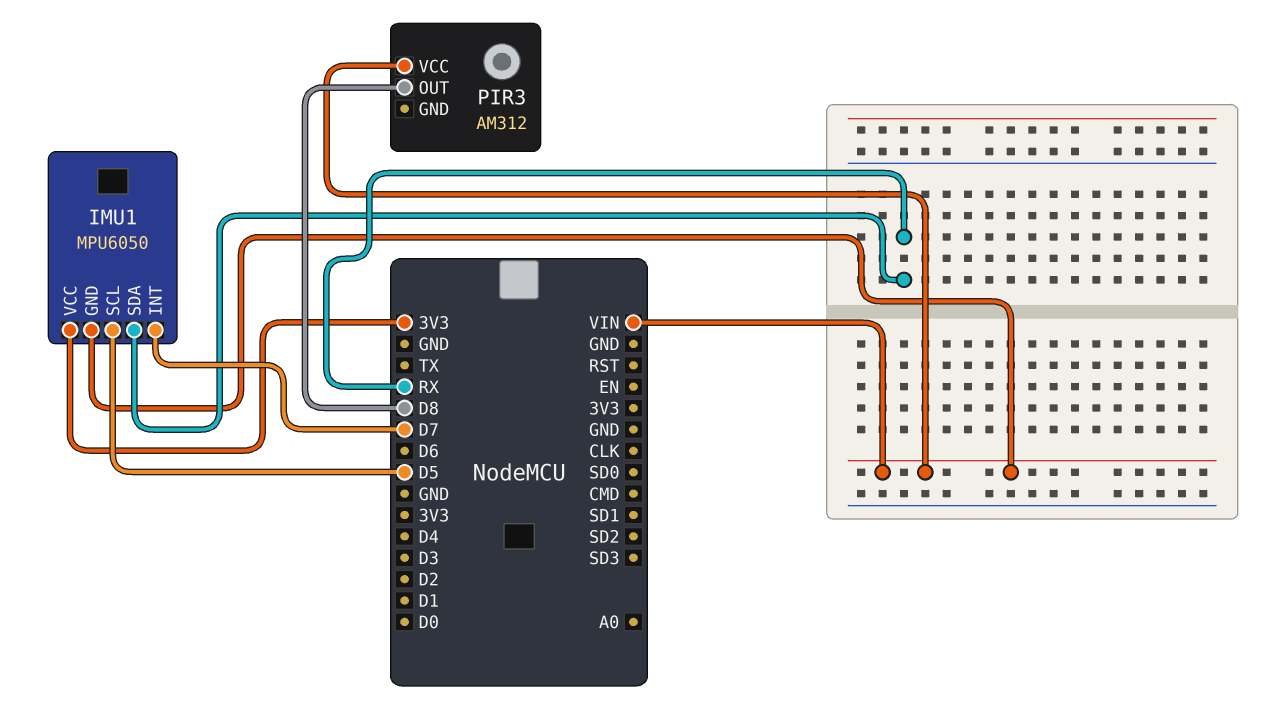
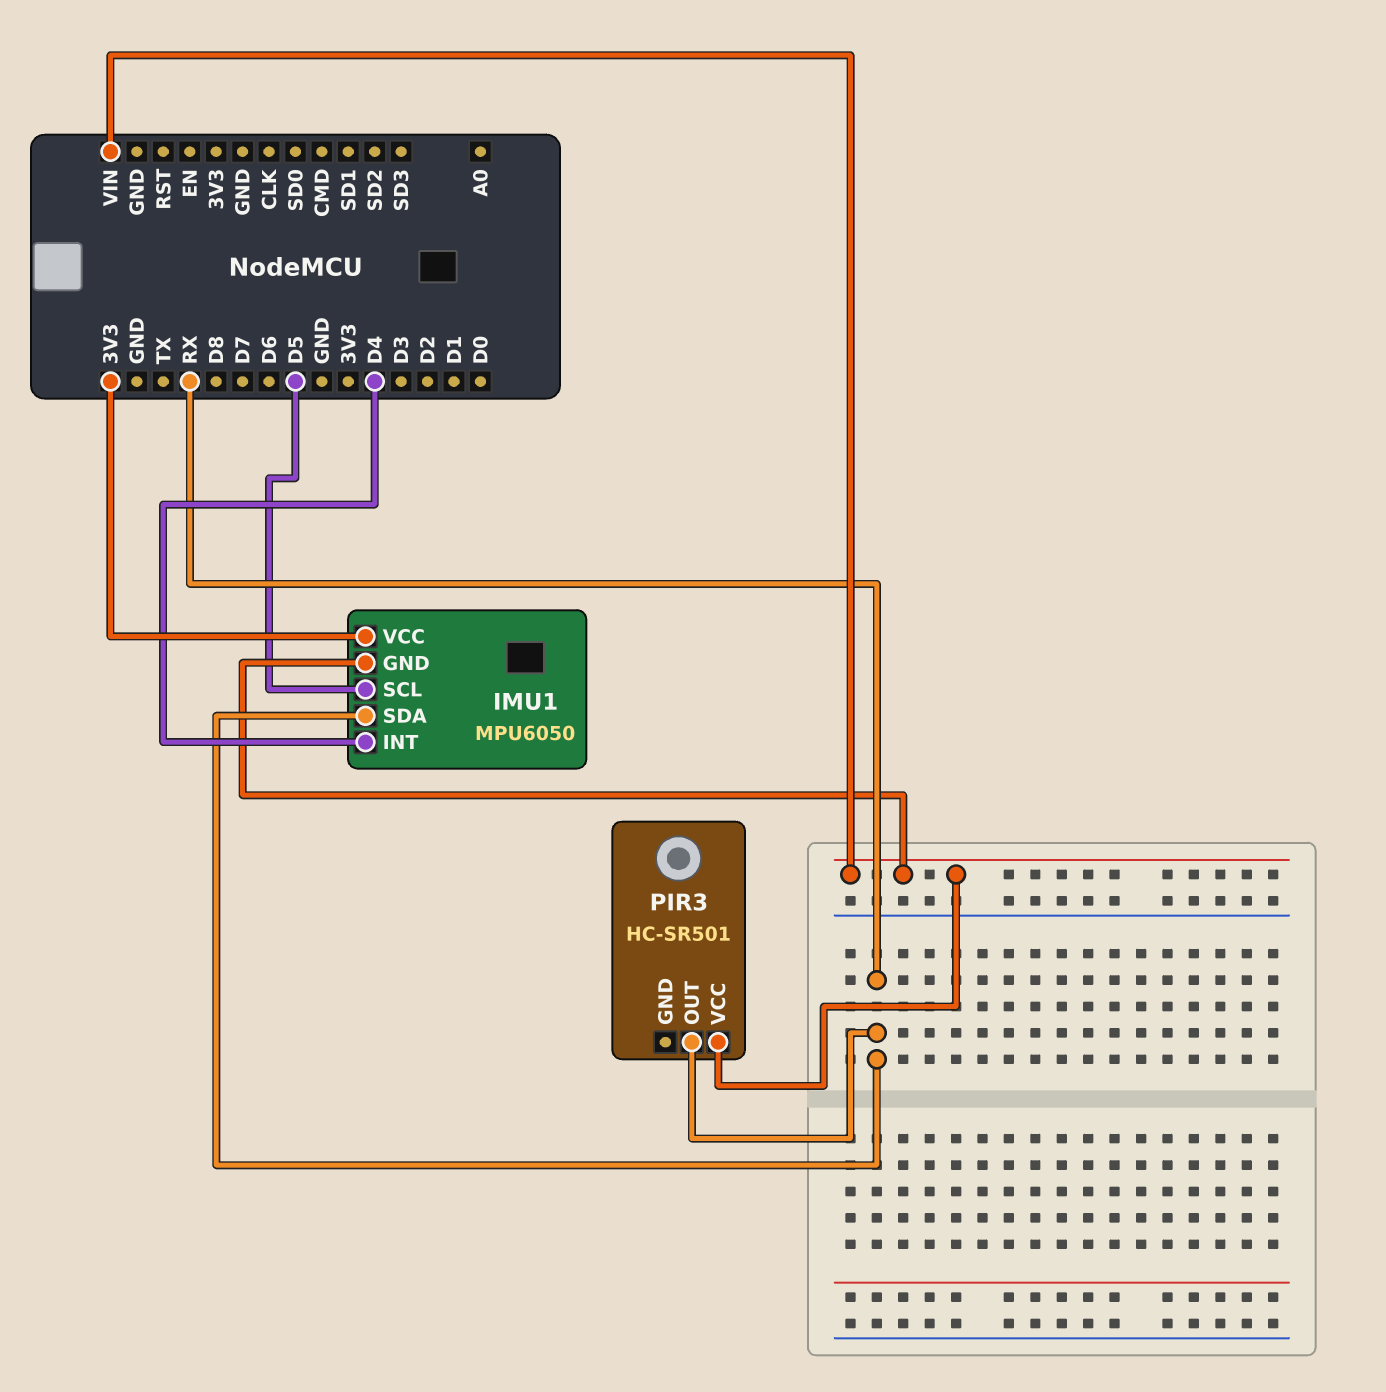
IMU1 pin INT: D7 -> D4
PIR3: AM312 -> HC-SR501
PIR3 pin OUT: D8 -> RX

